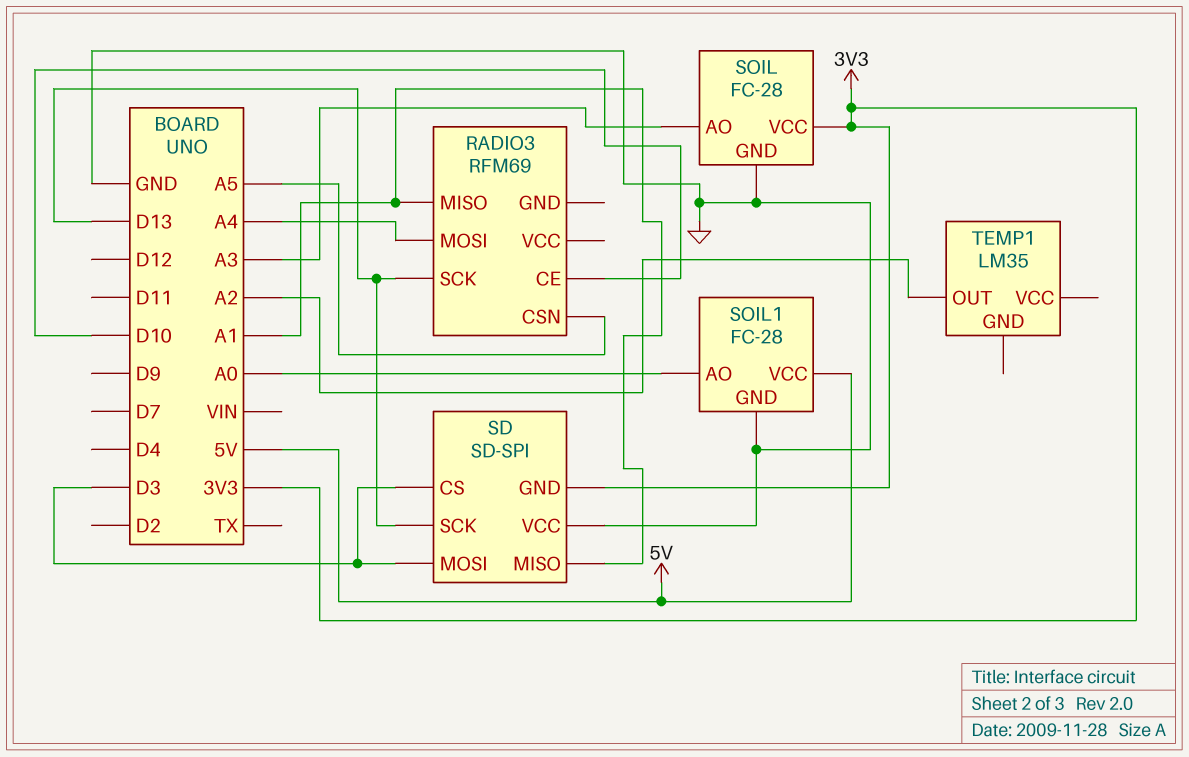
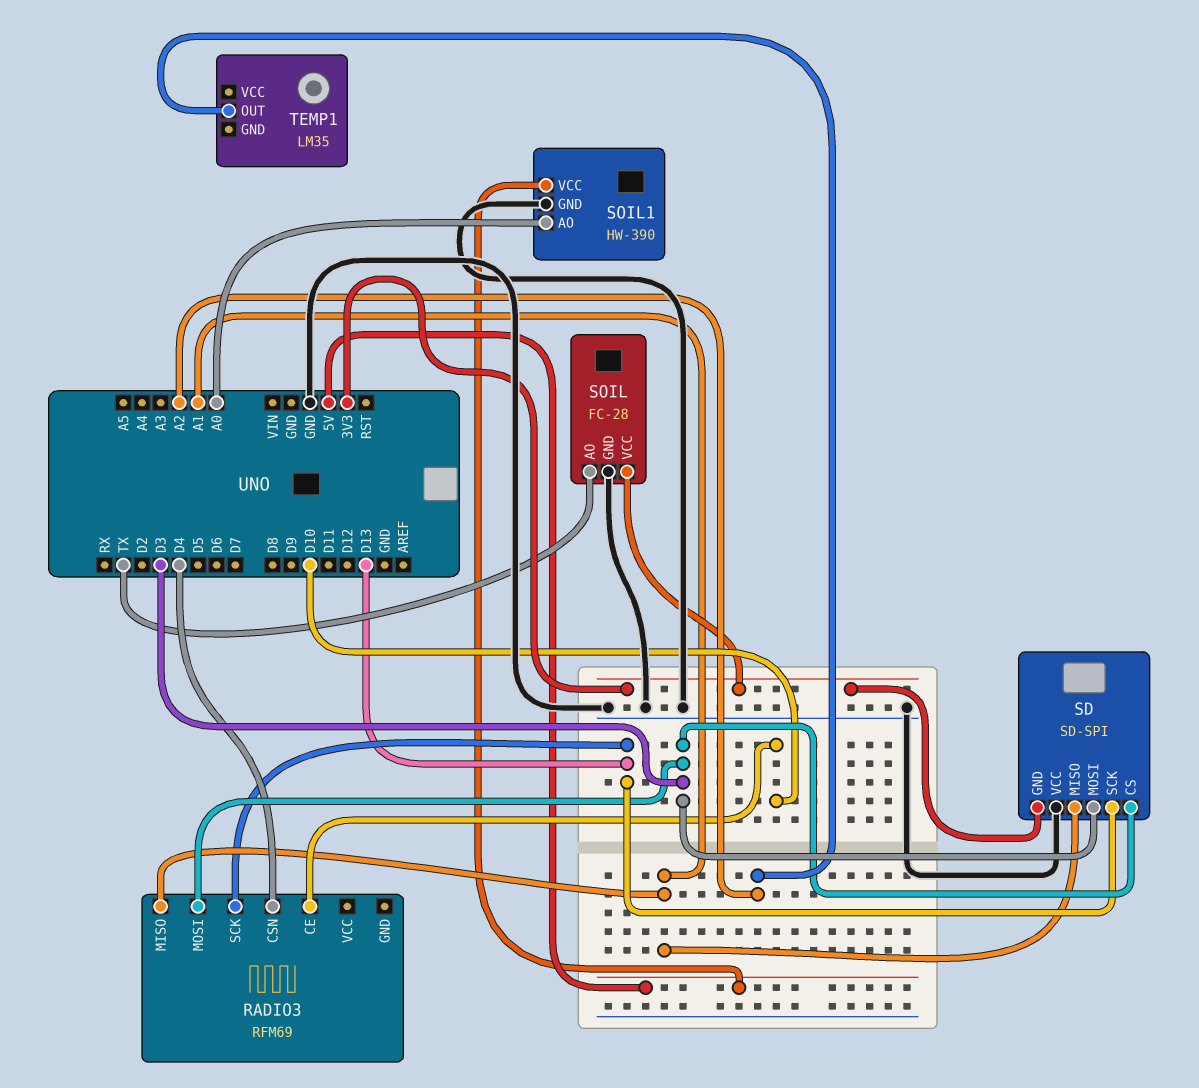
RADIO3 pin CSN: A5 -> D4
RADIO3 pin MOSI: A4 -> D3
SOIL pin AO: A3 -> TX
SOIL1: FC-28 -> HW-390

